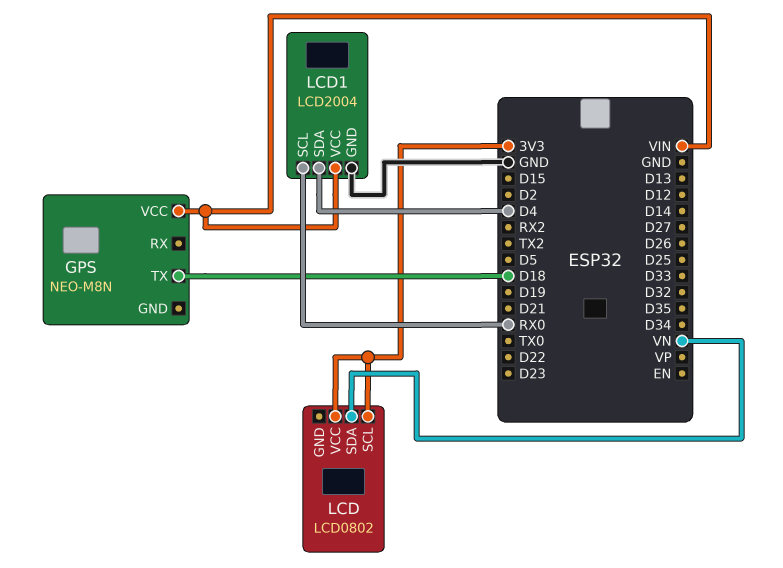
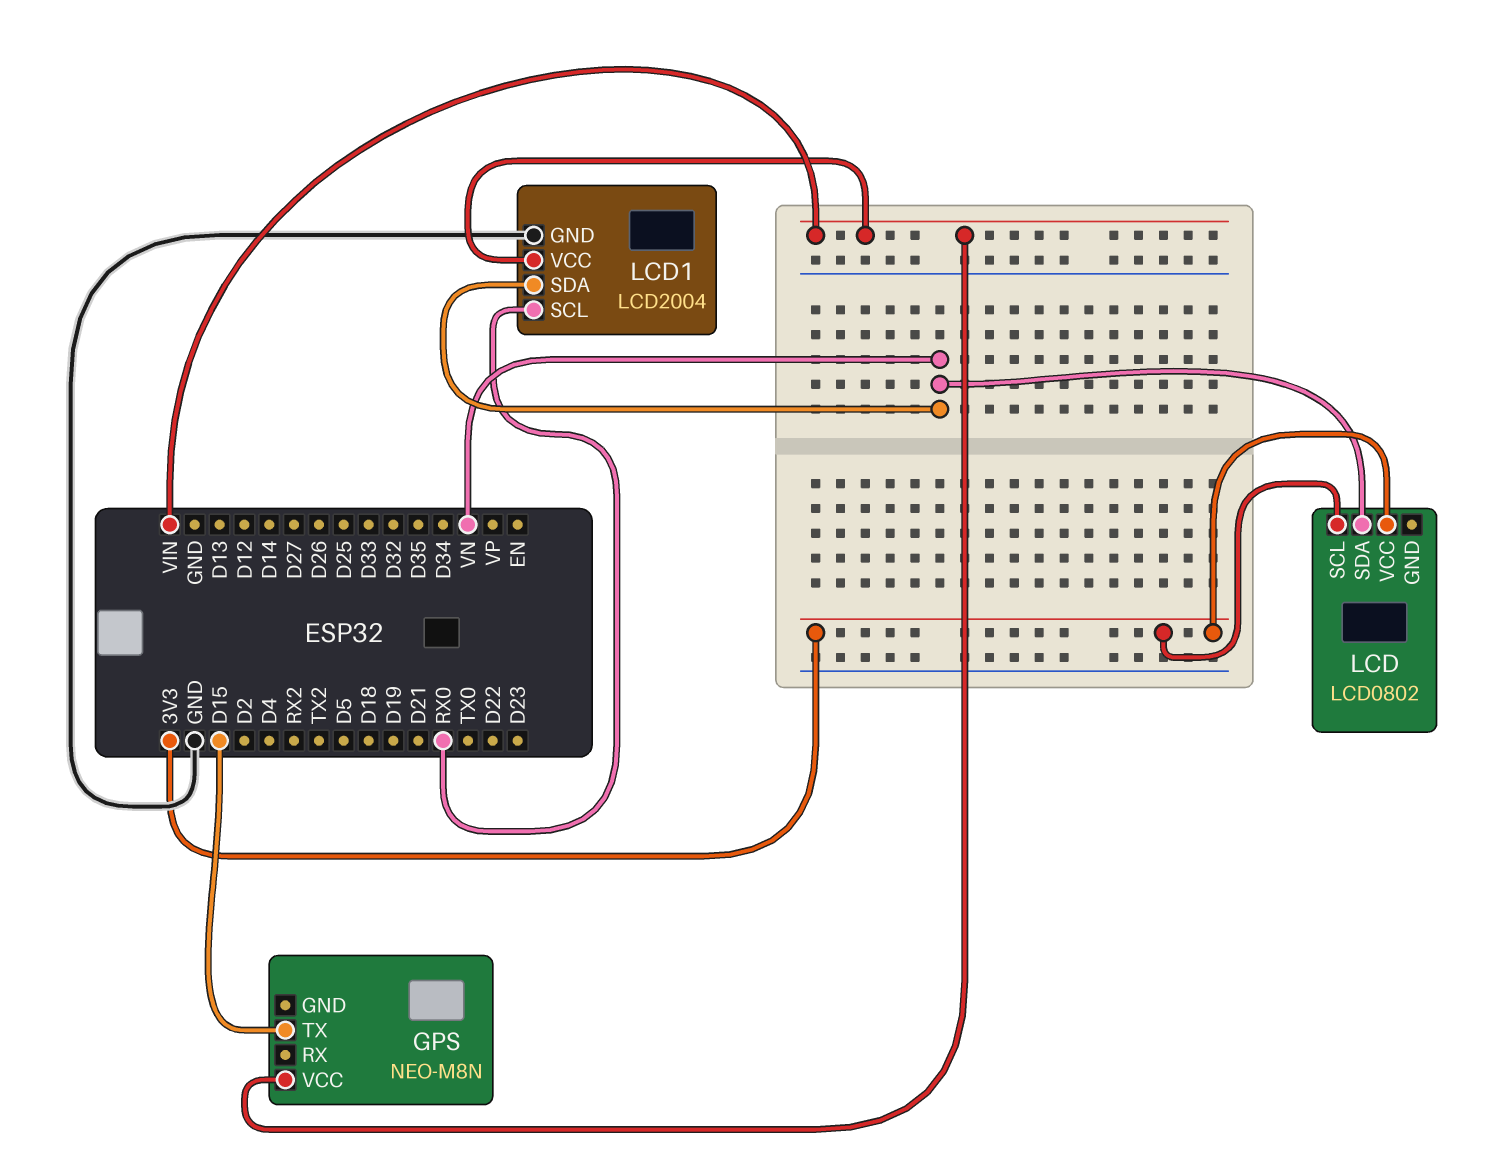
GPS pin TX: D18 -> D15
LCD1 pin SDA: D4 -> VN

